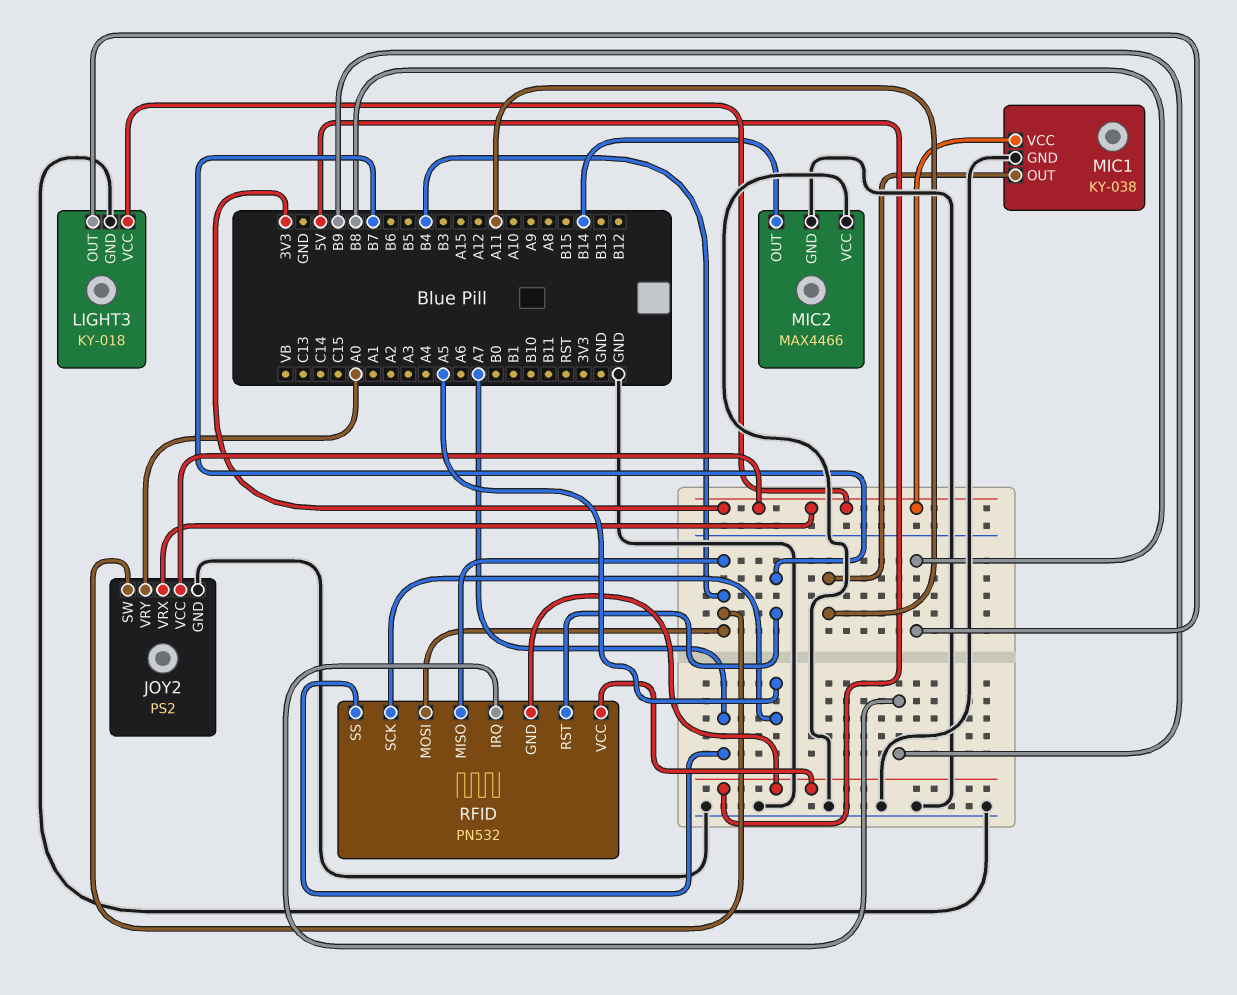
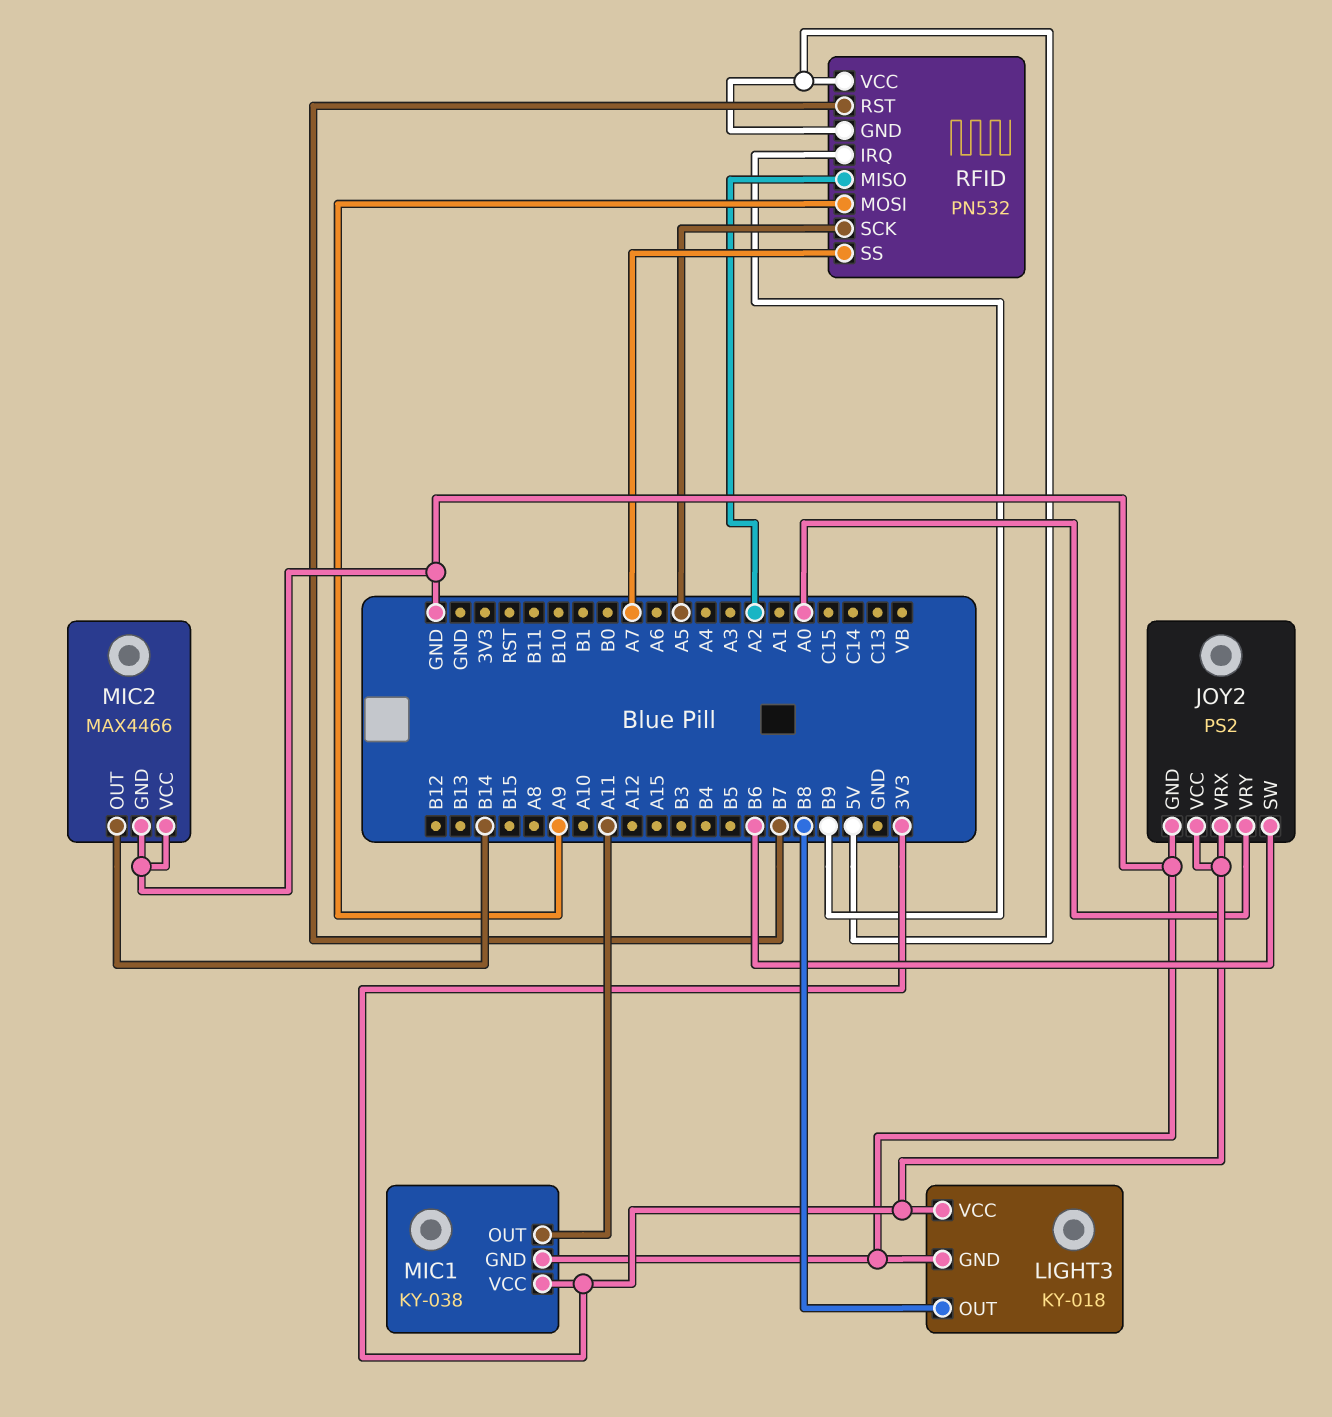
JOY2 pin SW: B4 -> B6
RFID pin MISO: B4 -> A2
RFID pin MOSI: B4 -> A9

